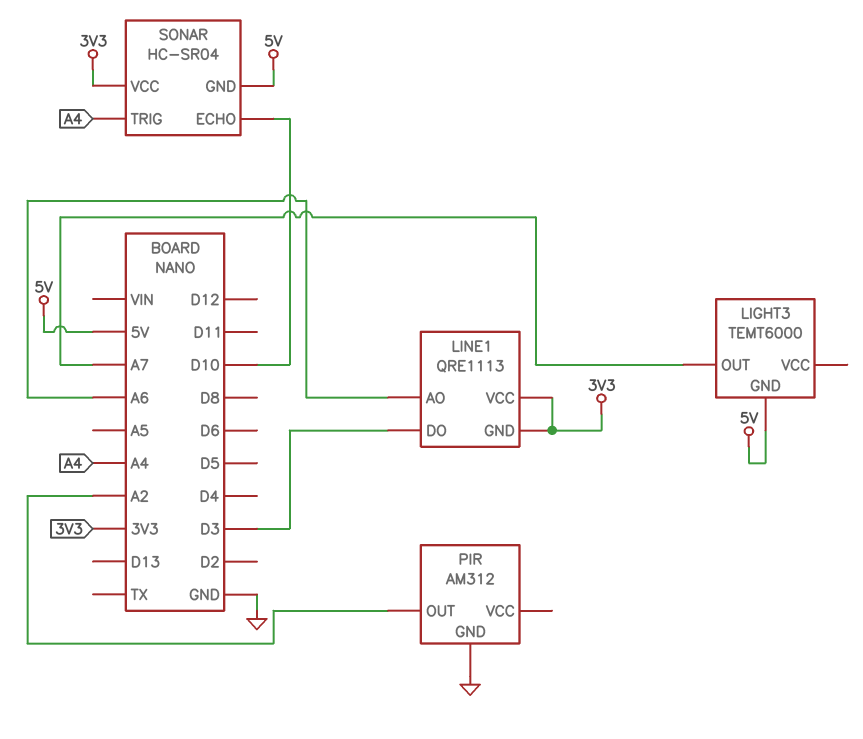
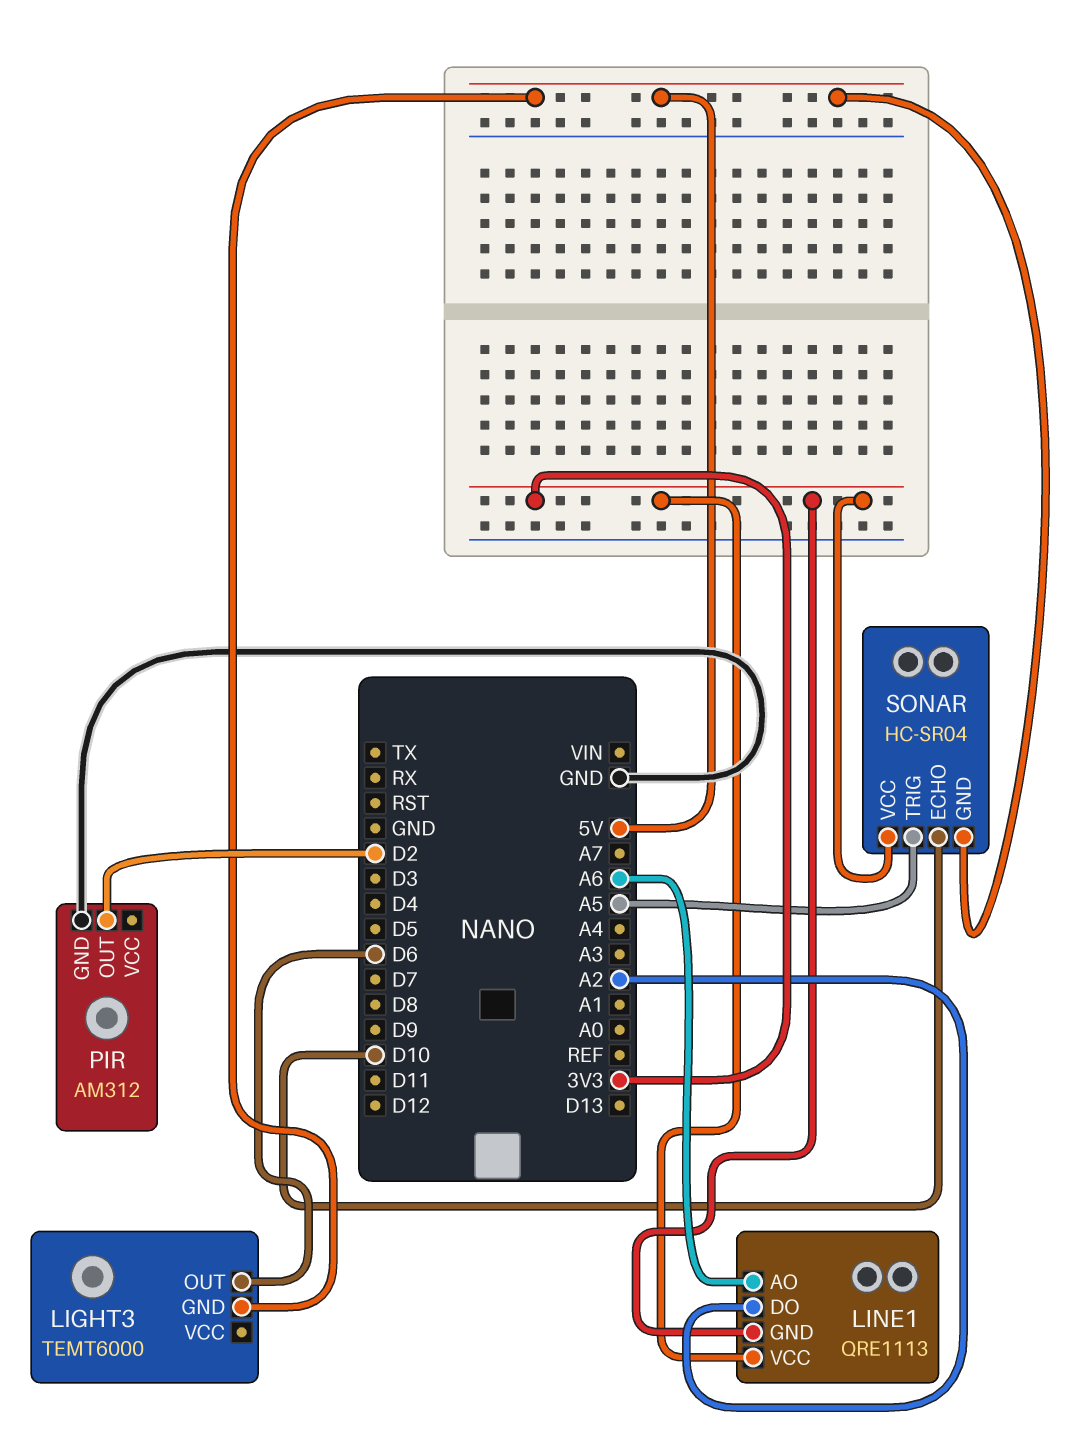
LIGHT3 pin OUT: A7 -> D6
LINE1 pin DO: D3 -> A2
PIR pin OUT: A2 -> D2
SONAR pin TRIG: A4 -> A5

